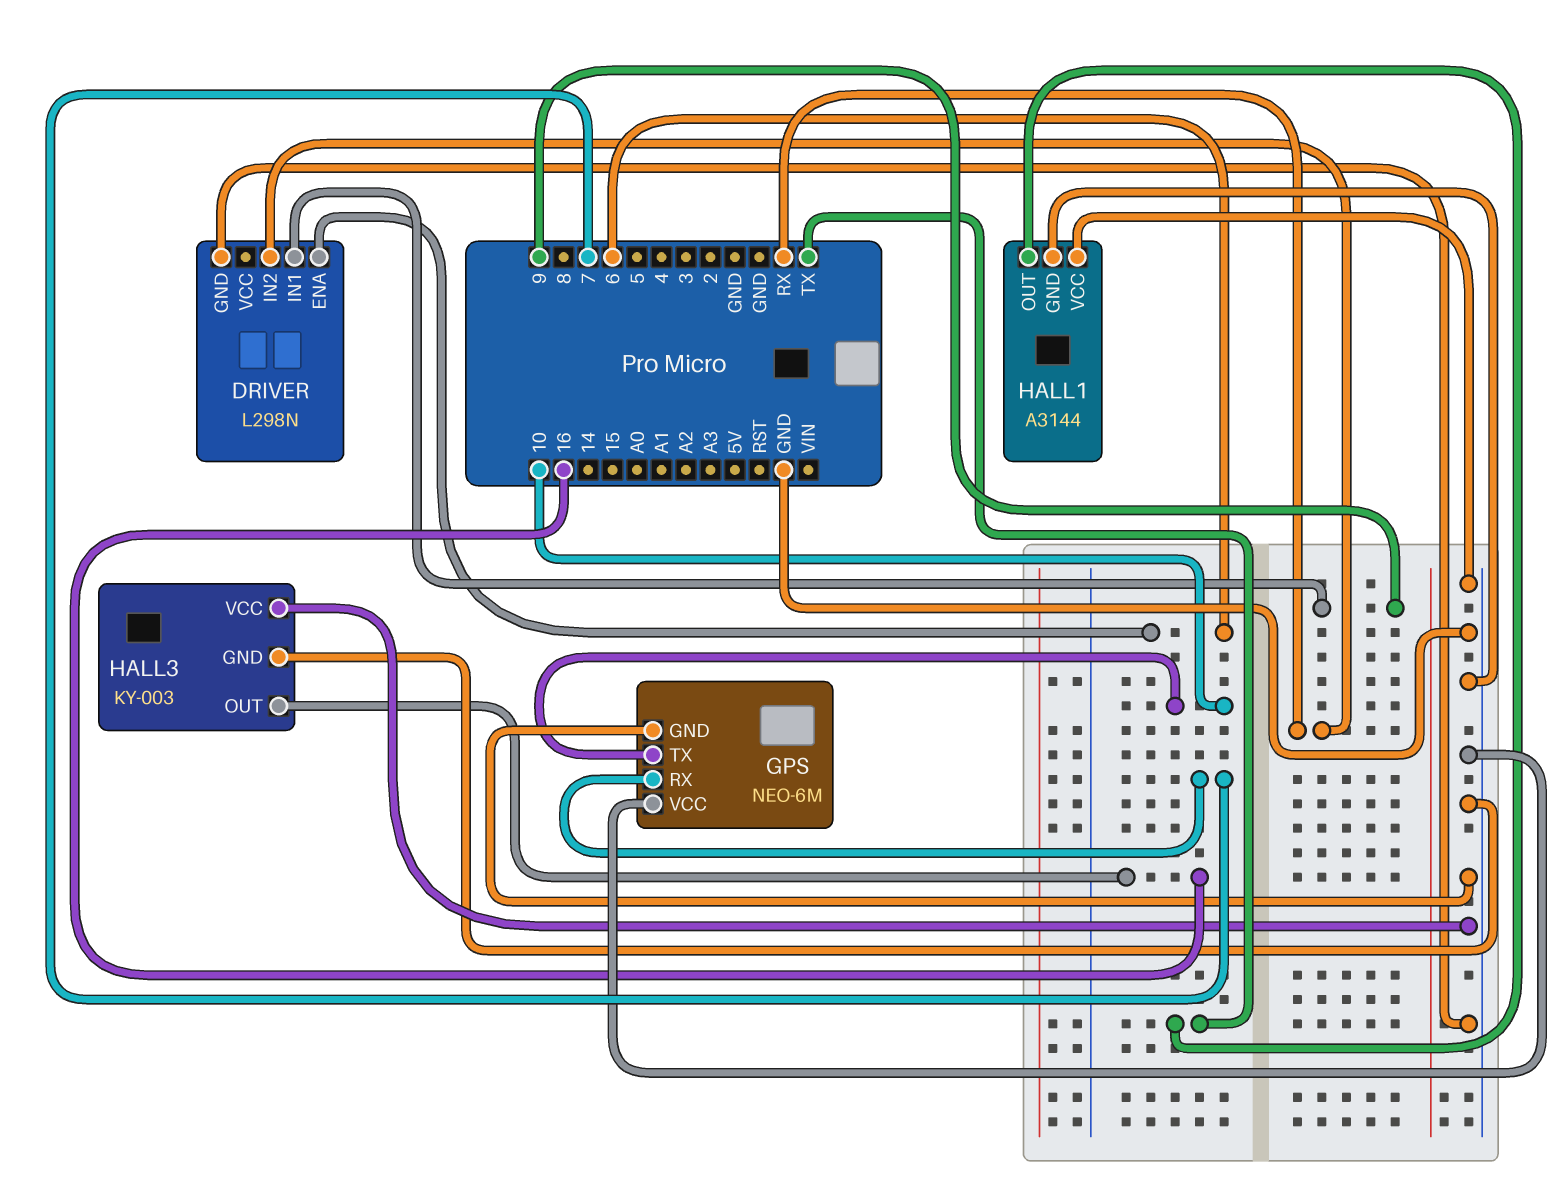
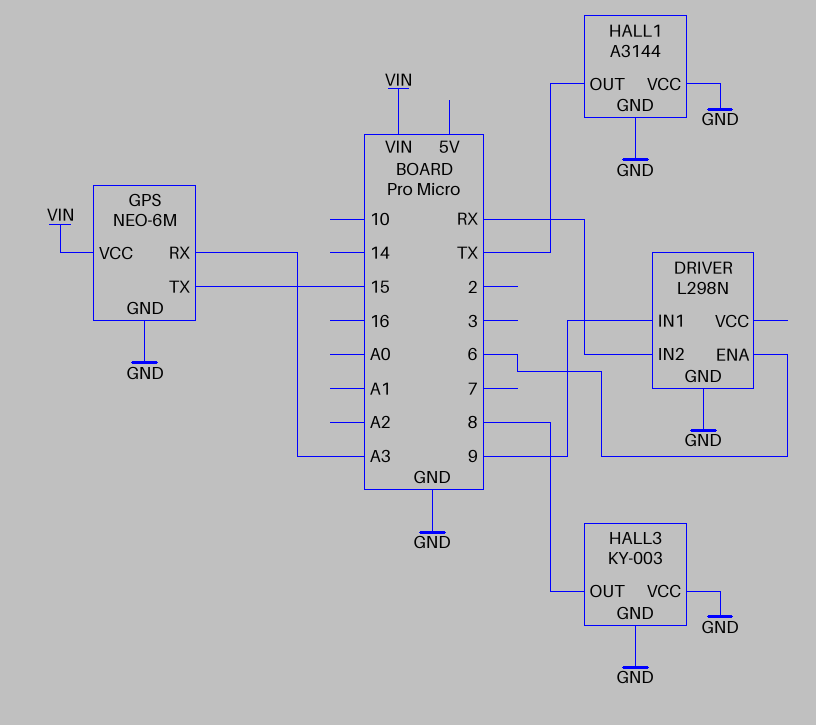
GPS pin RX: 7 -> A3
GPS pin TX: 10 -> 15
GPS pin VCC: GND -> VIN
HALL3 pin OUT: 16 -> 8

